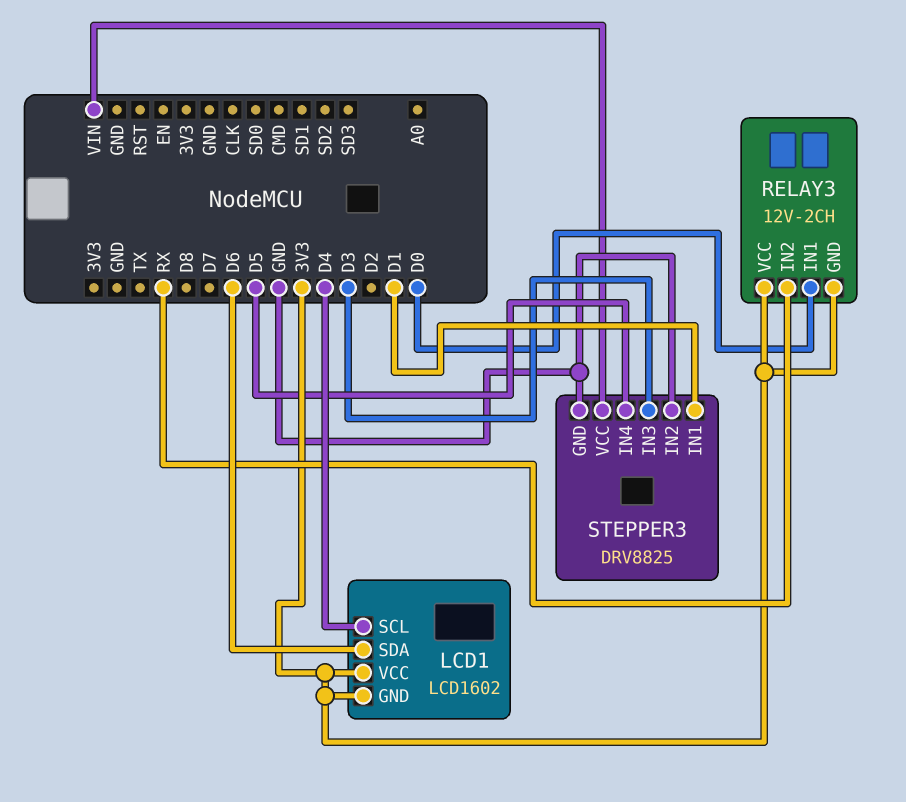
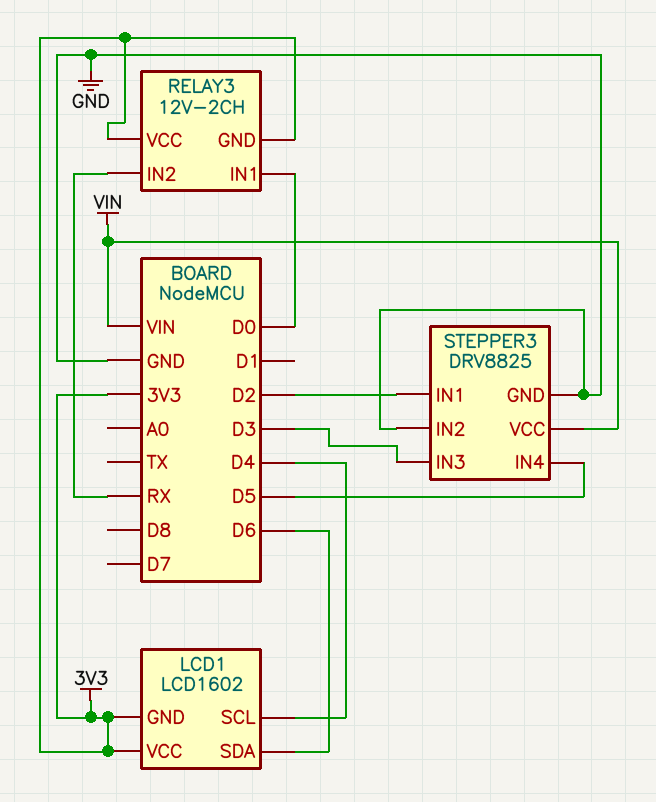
STEPPER3 pin IN1: D1 -> D2

